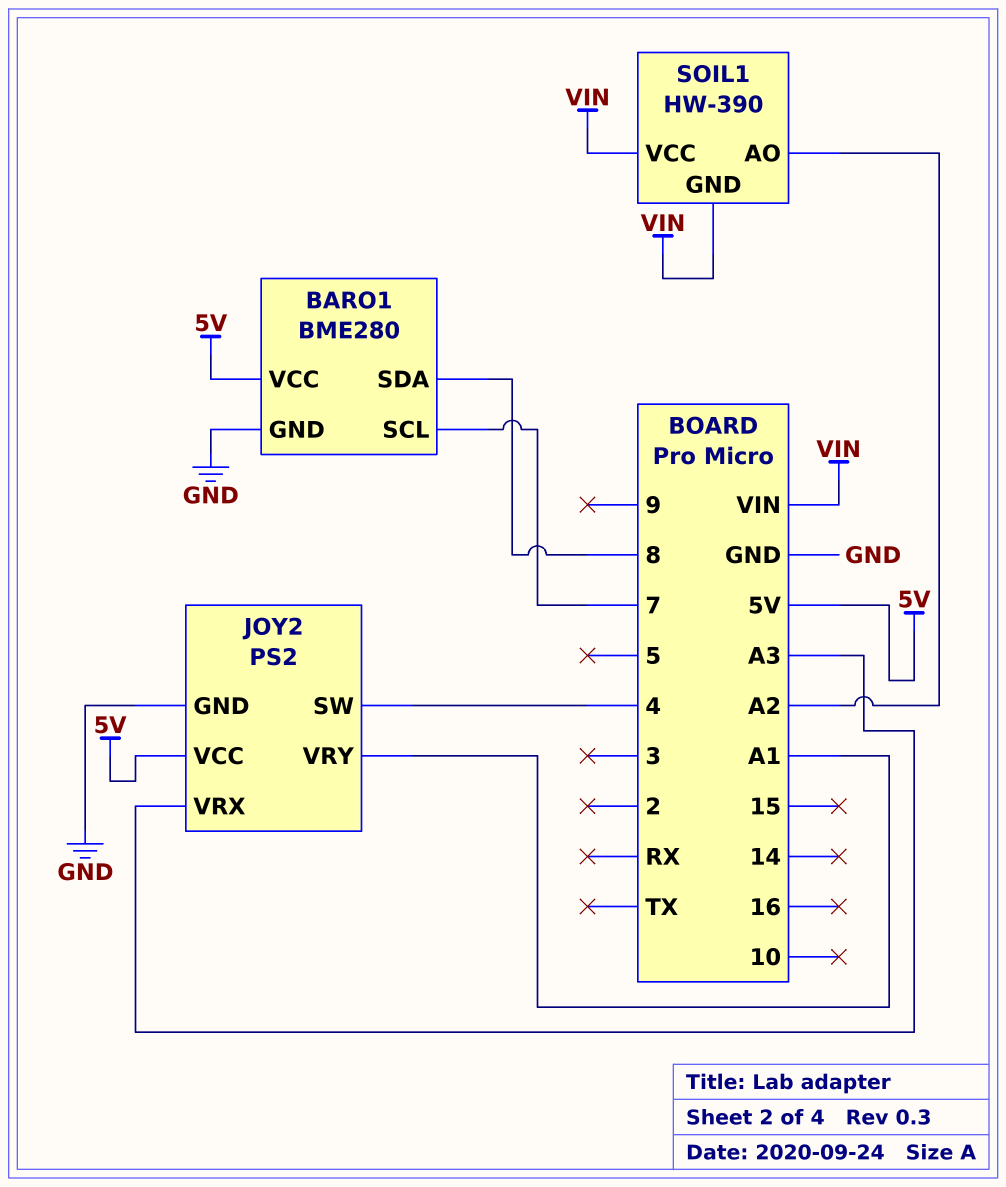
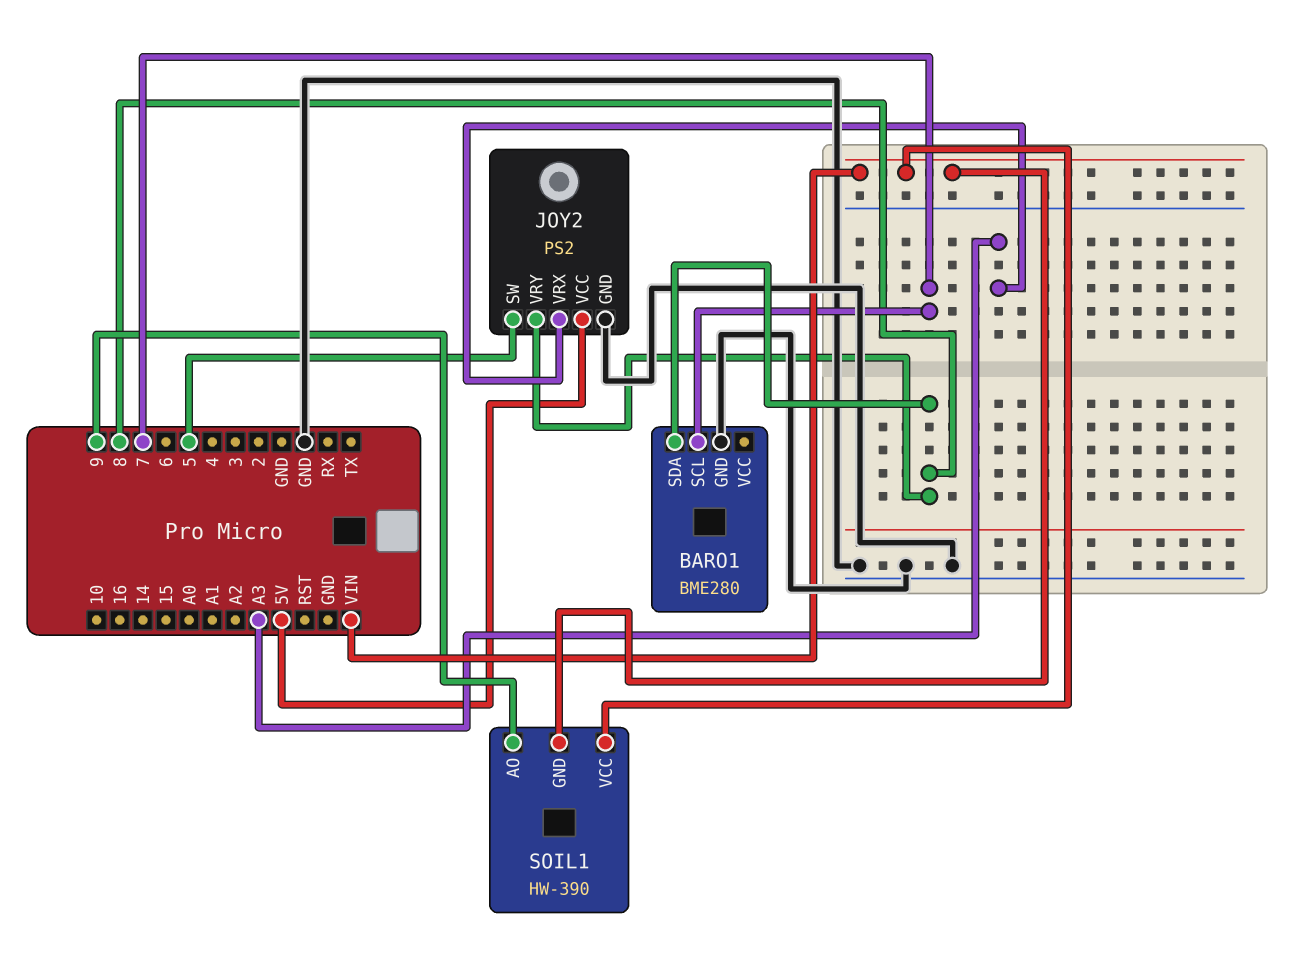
BARO1 pin VCC: 5V -> none
JOY2 pin SW: 4 -> 5
JOY2 pin VRY: A1 -> 8
SOIL1 pin AO: A2 -> 9

